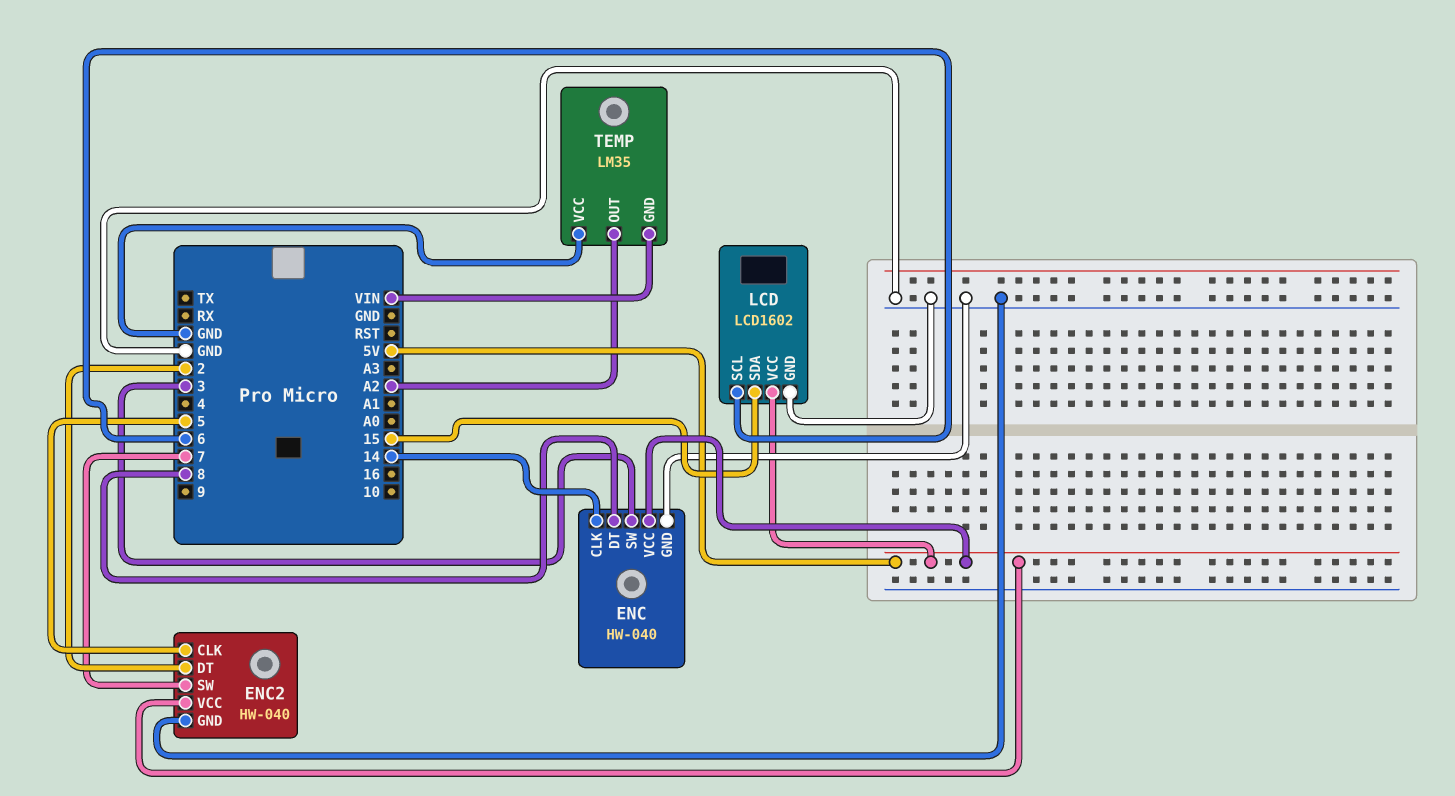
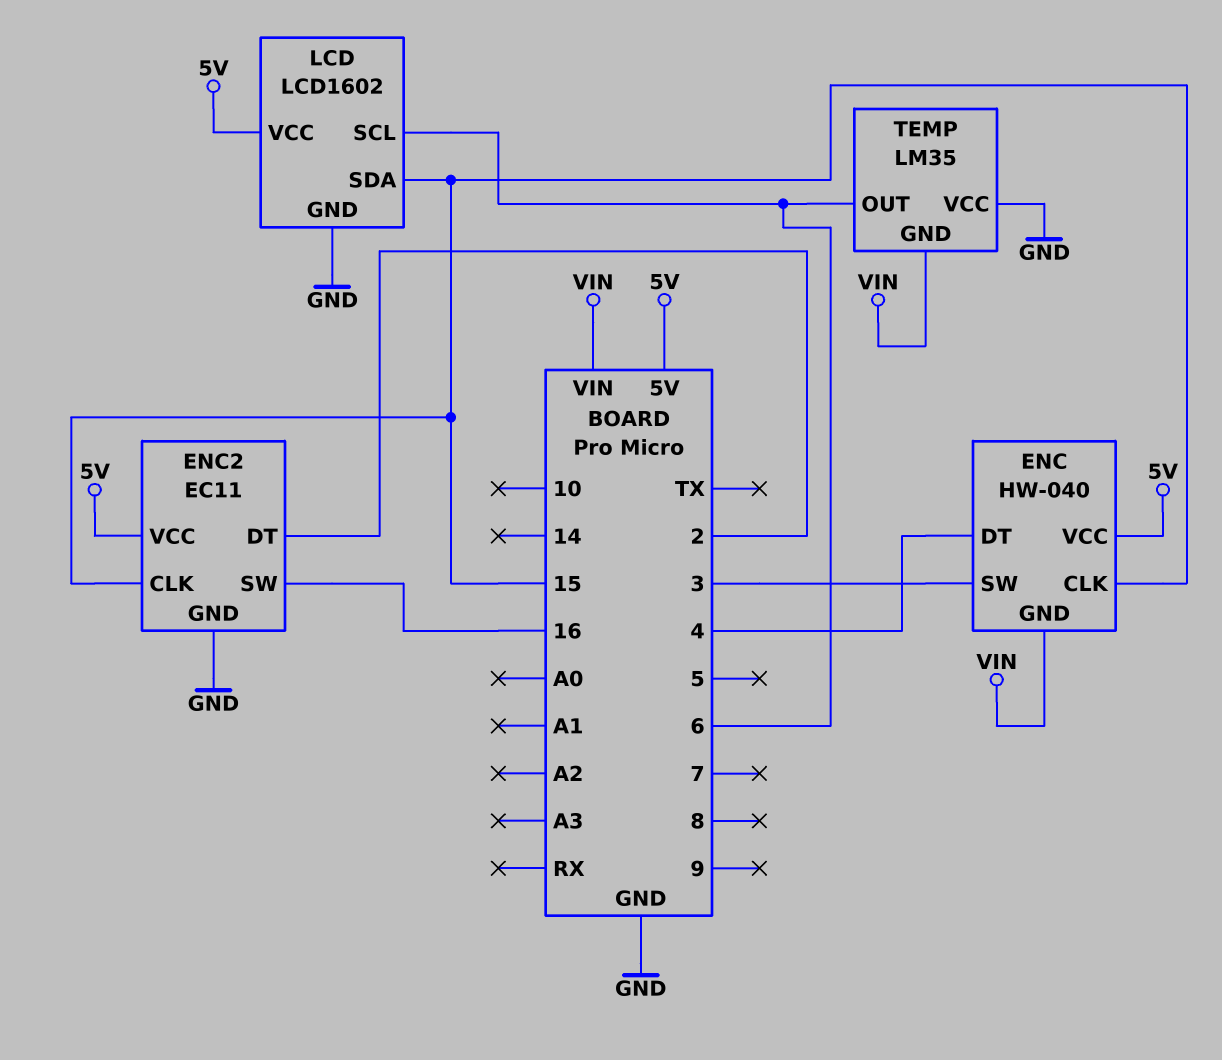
ENC pin CLK: 14 -> 15
ENC pin DT: 8 -> 4
ENC pin GND: GND -> VIN
ENC2: HW-040 -> EC11
ENC2 pin CLK: 5 -> 15
ENC2 pin SW: 7 -> 16
TEMP pin OUT: A2 -> 6

